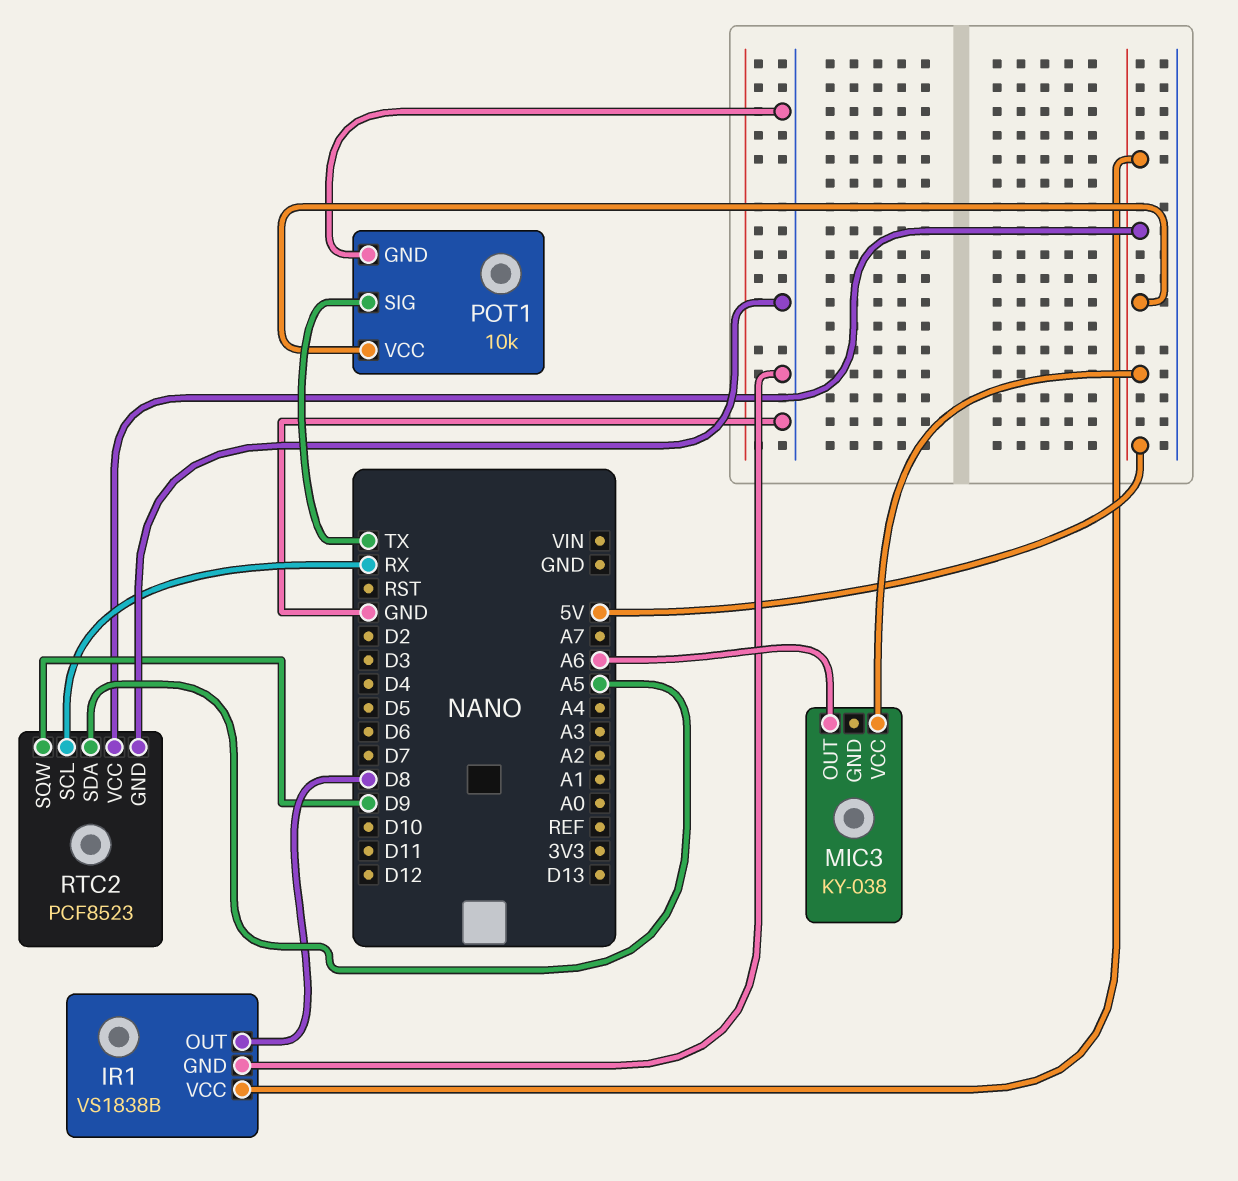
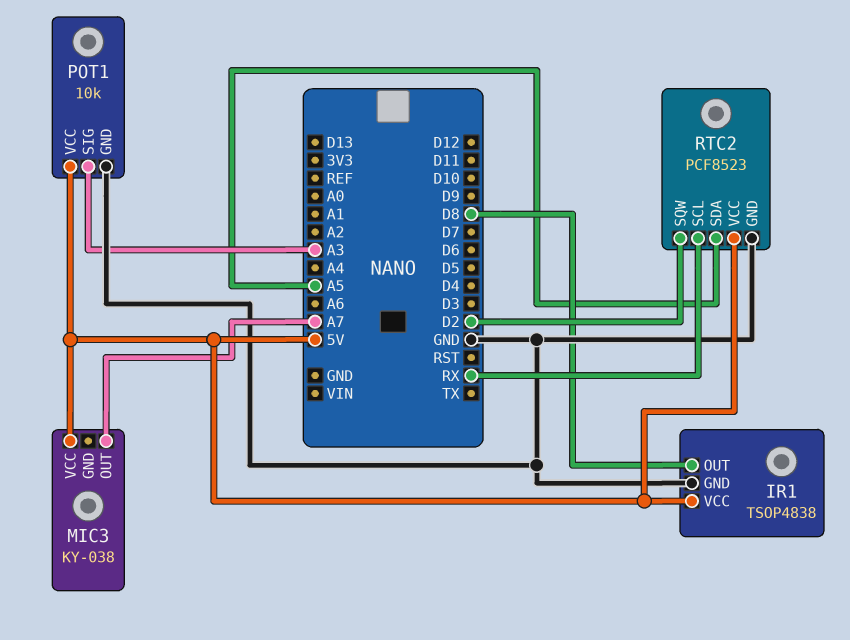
IR1: VS1838B -> TSOP4838
MIC3 pin OUT: A6 -> A7
POT1 pin SIG: TX -> A3
RTC2 pin SQW: D9 -> D2

